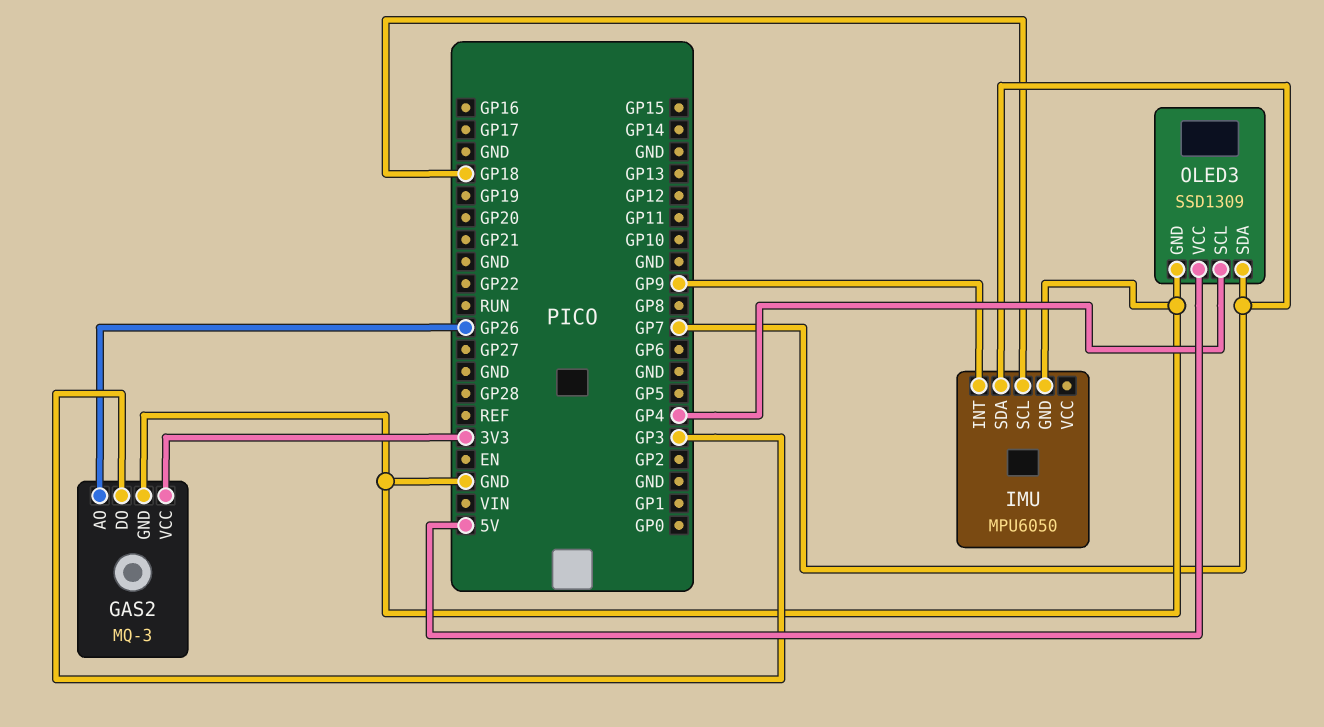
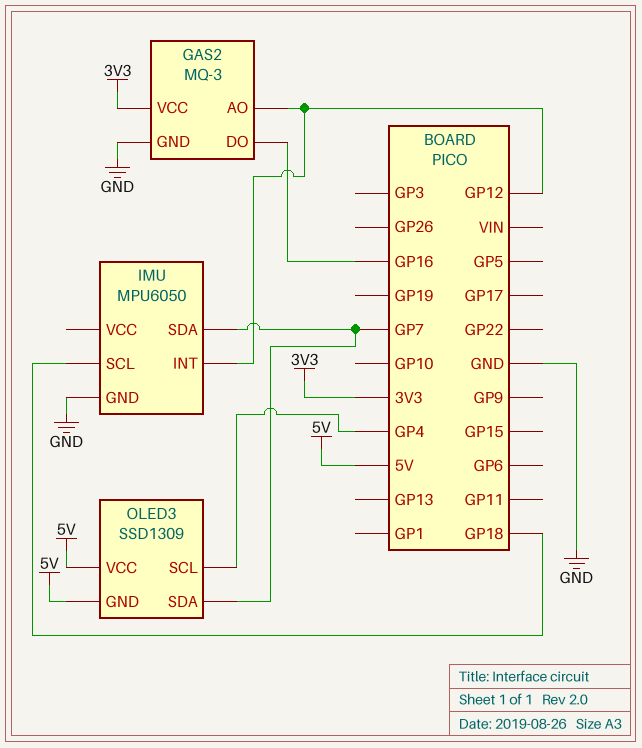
GAS2 pin AO: GP26 -> GP12
GAS2 pin DO: GP3 -> GP16
IMU pin INT: GP9 -> GP12
OLED3 pin GND: GND -> 5V

